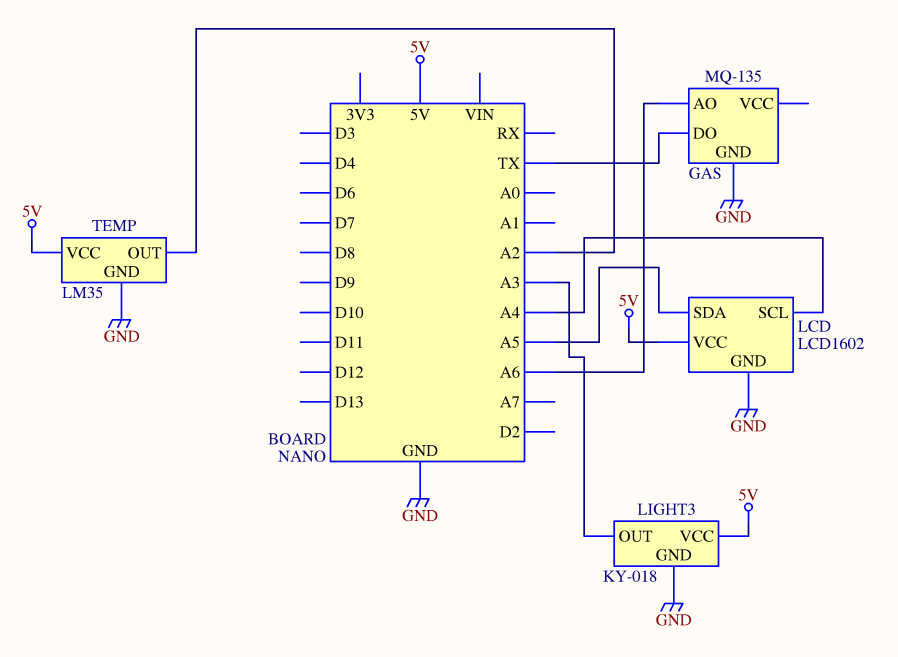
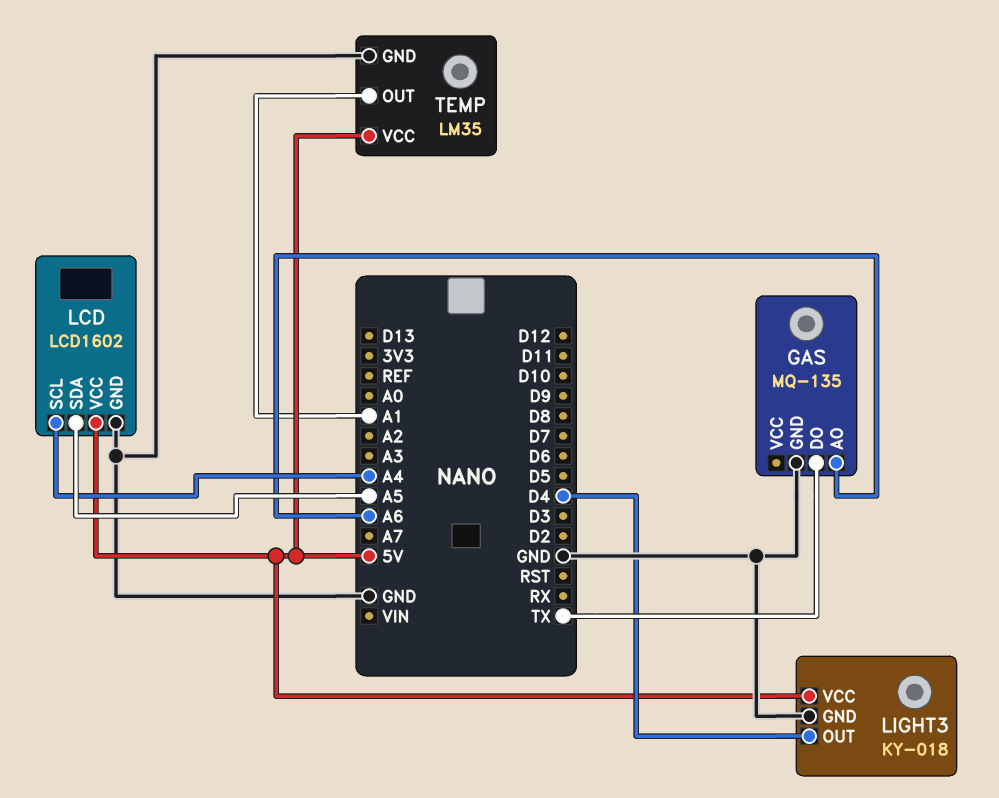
LIGHT3 pin OUT: A3 -> D4
TEMP pin OUT: A2 -> A1

